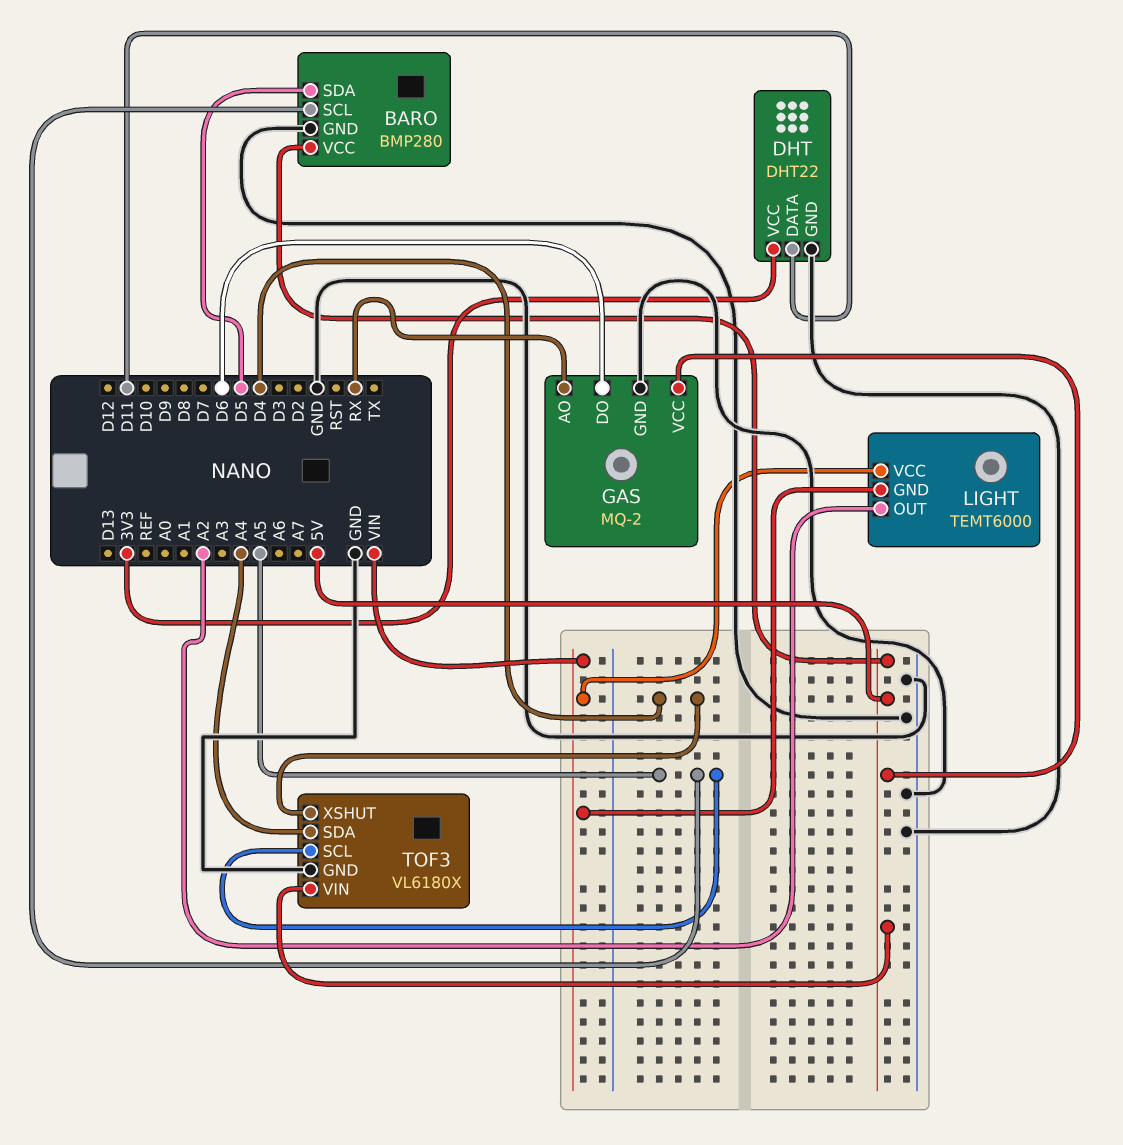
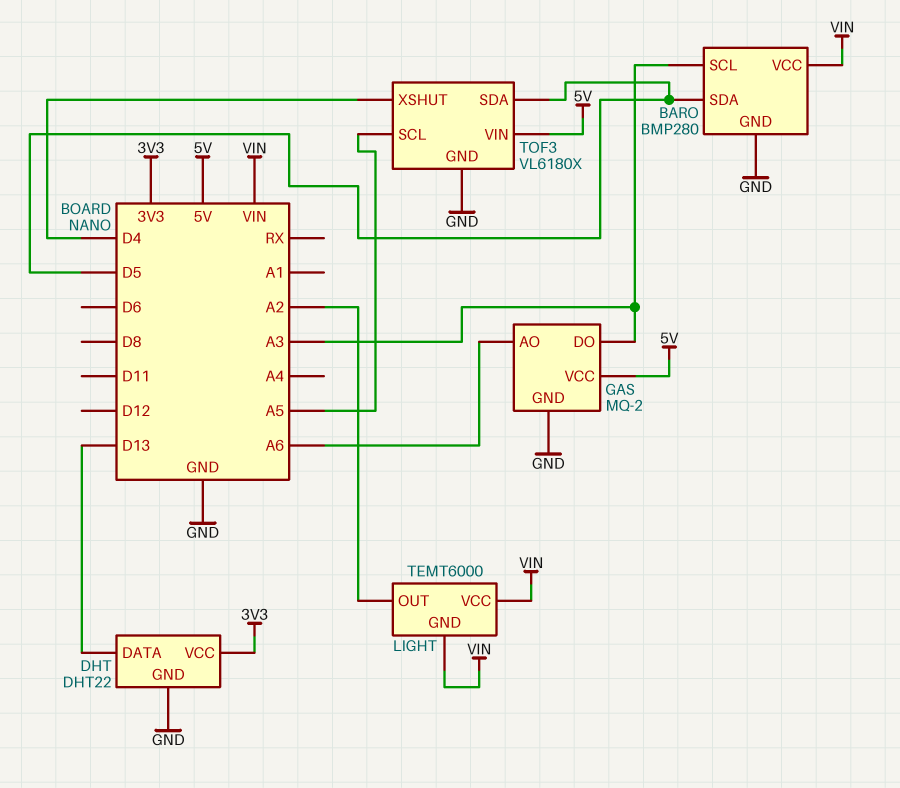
BARO pin SCL: A5 -> A3
BARO pin VCC: 5V -> VIN
DHT pin DATA: D11 -> D13
GAS pin AO: RX -> A6
GAS pin DO: D6 -> A3
TOF3 pin SDA: A4 -> D5

